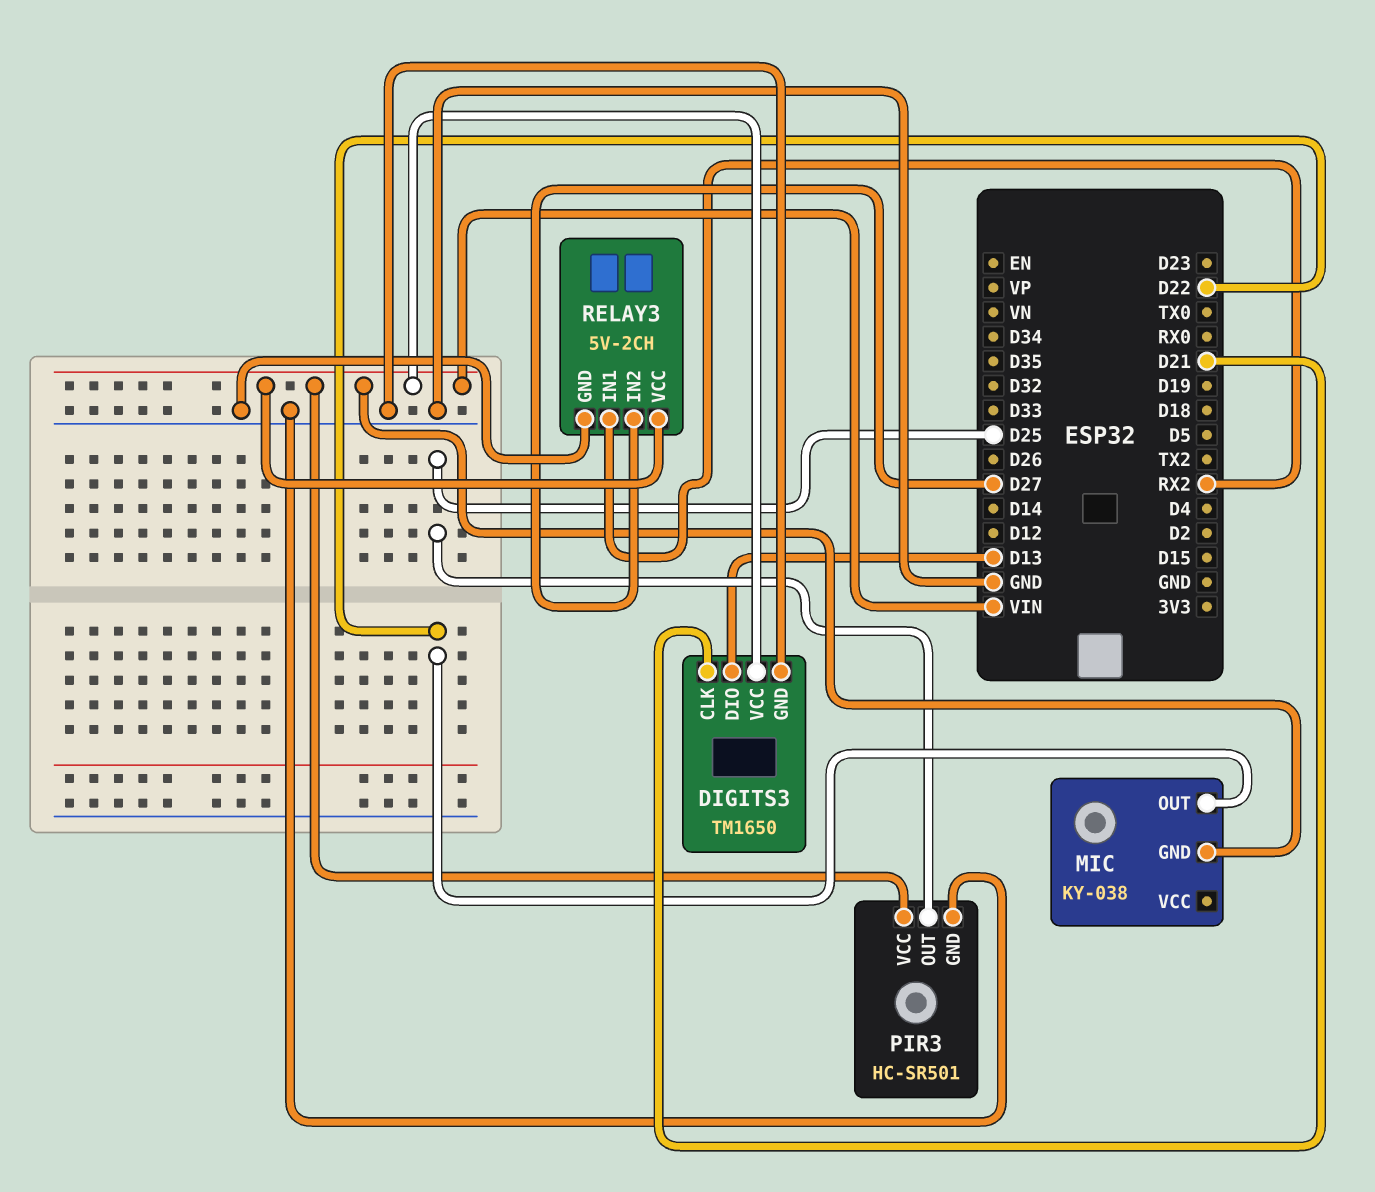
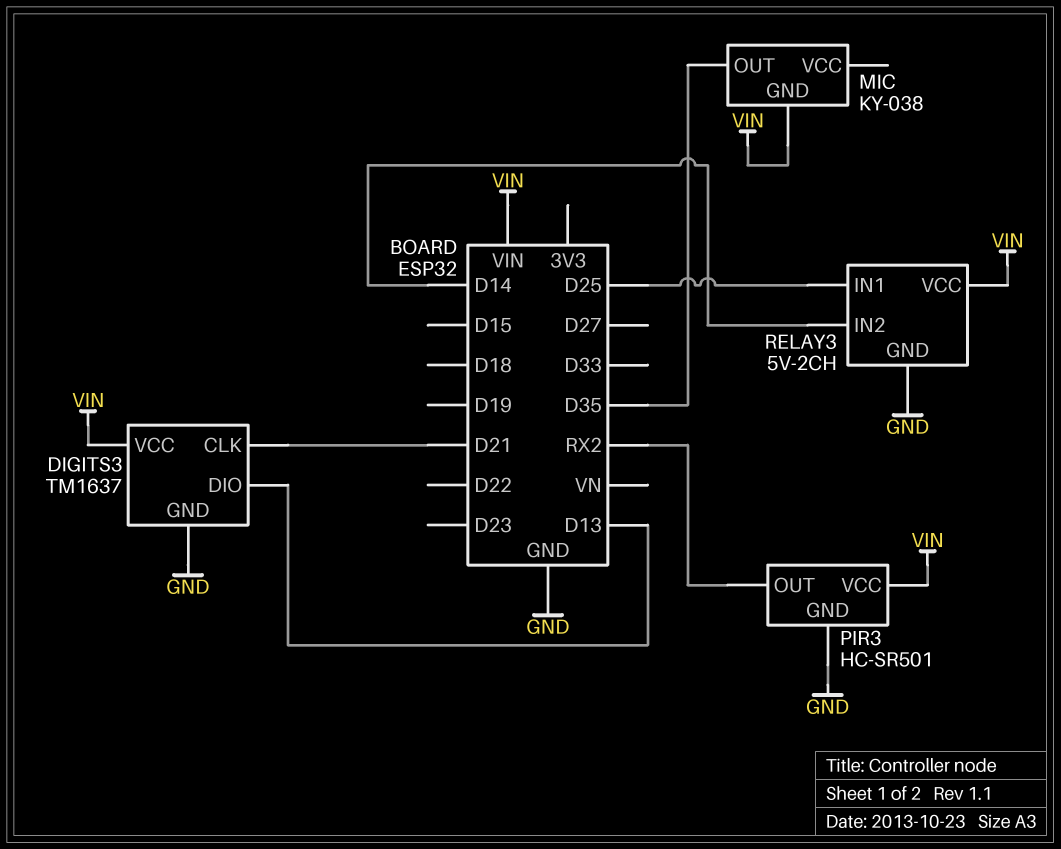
DIGITS3: TM1650 -> TM1637
MIC pin OUT: D22 -> D35
PIR3 pin OUT: D25 -> RX2
RELAY3 pin IN1: RX2 -> D25
RELAY3 pin IN2: D27 -> D14

